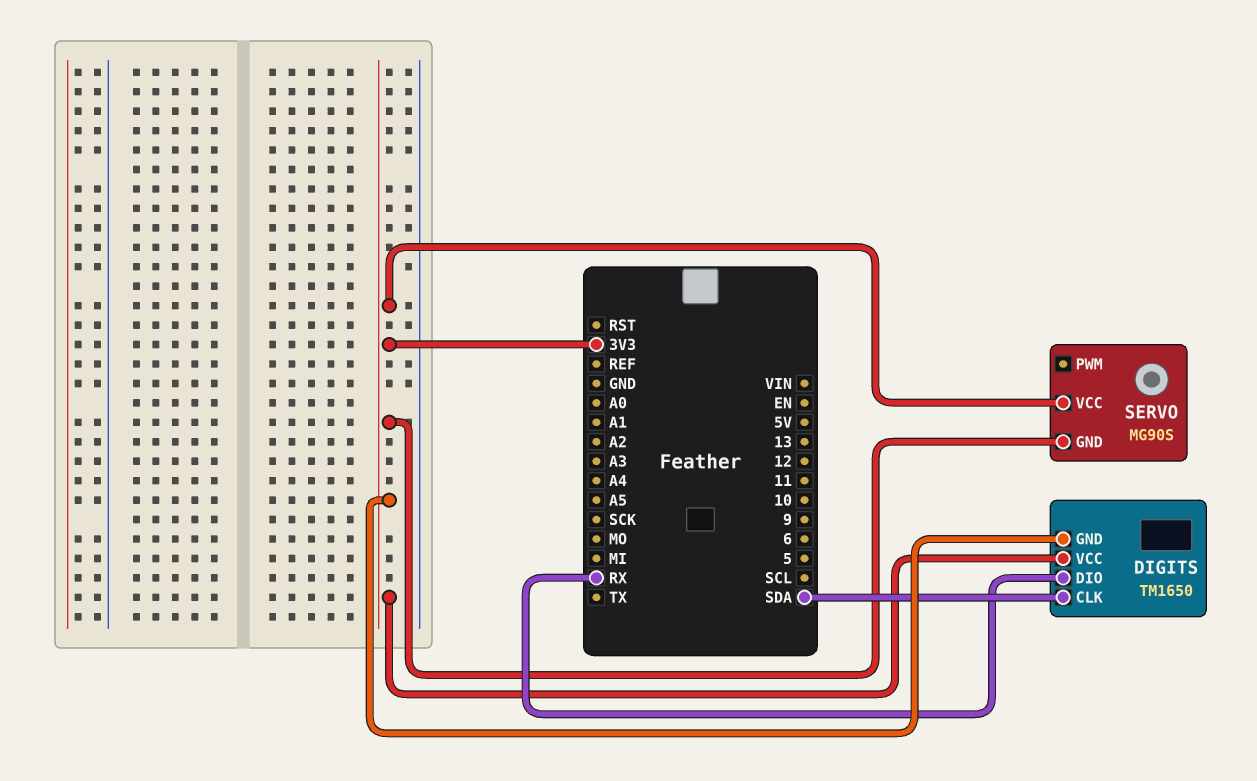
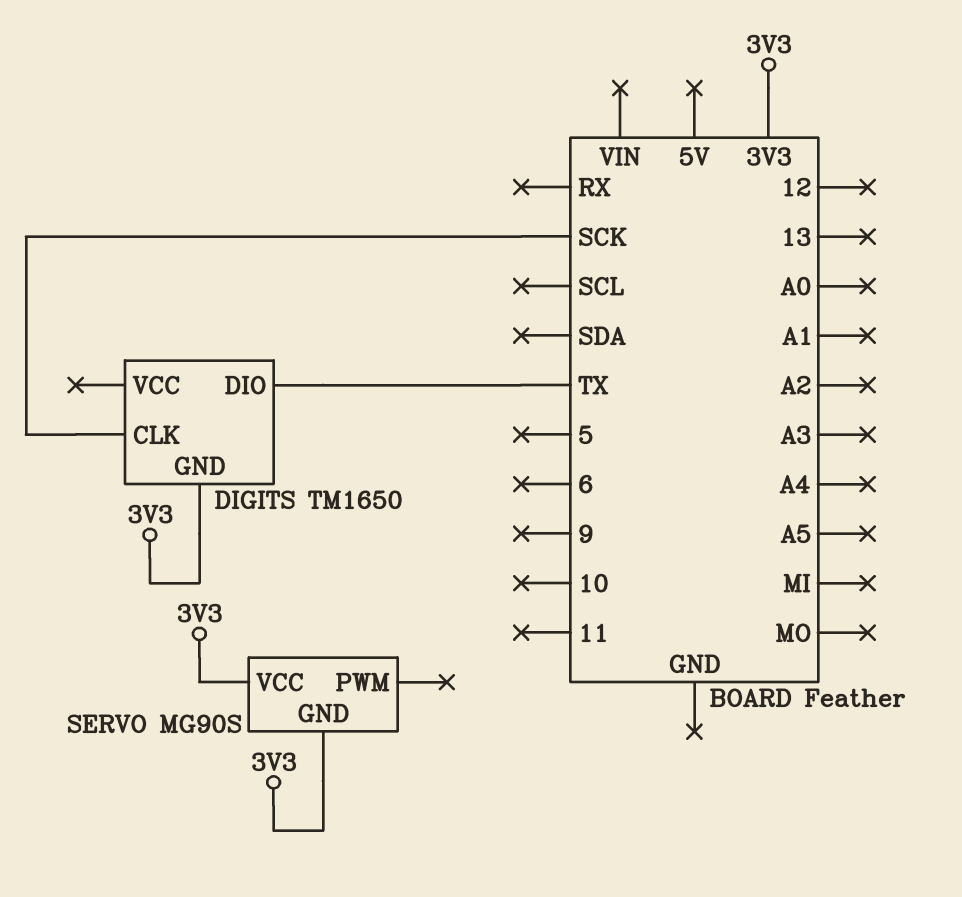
DIGITS pin CLK: SDA -> SCK
DIGITS pin DIO: RX -> TX
DIGITS pin VCC: 3V3 -> none

